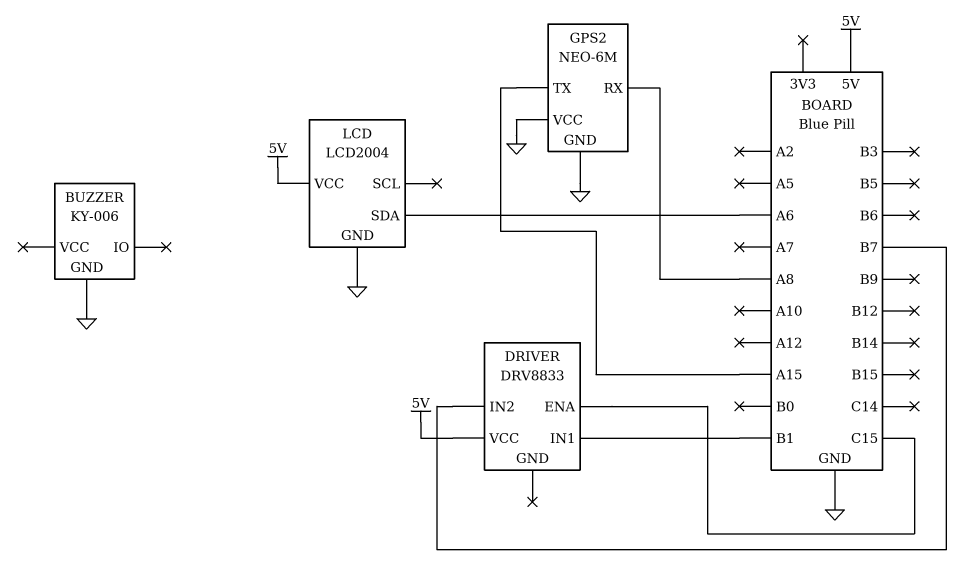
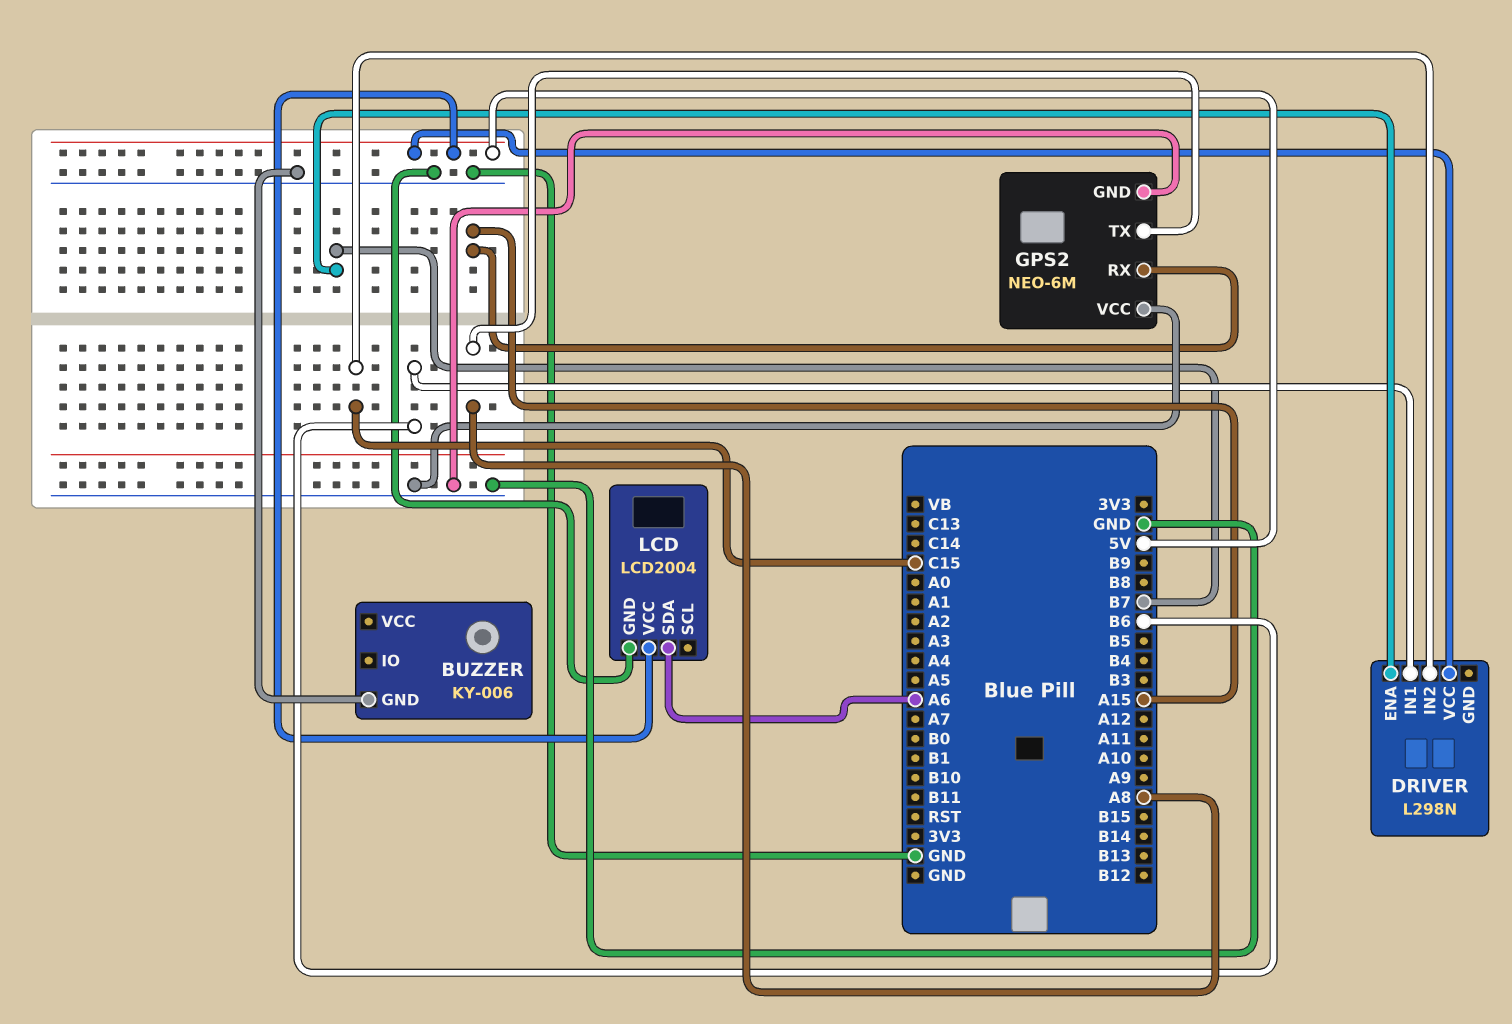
DRIVER: DRV8833 -> L298N
DRIVER pin ENA: C15 -> B7
DRIVER pin IN1: B1 -> B6
DRIVER pin IN2: B7 -> C15
GPS2 pin RX: A8 -> A15
GPS2 pin TX: A15 -> A8

